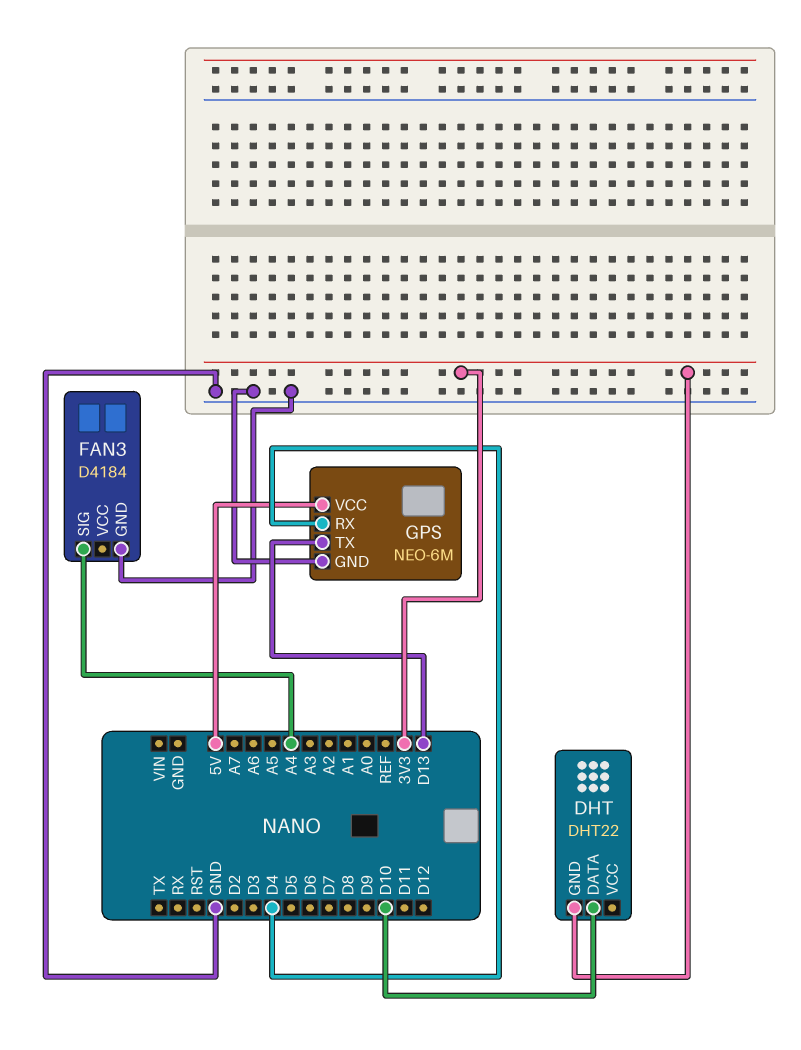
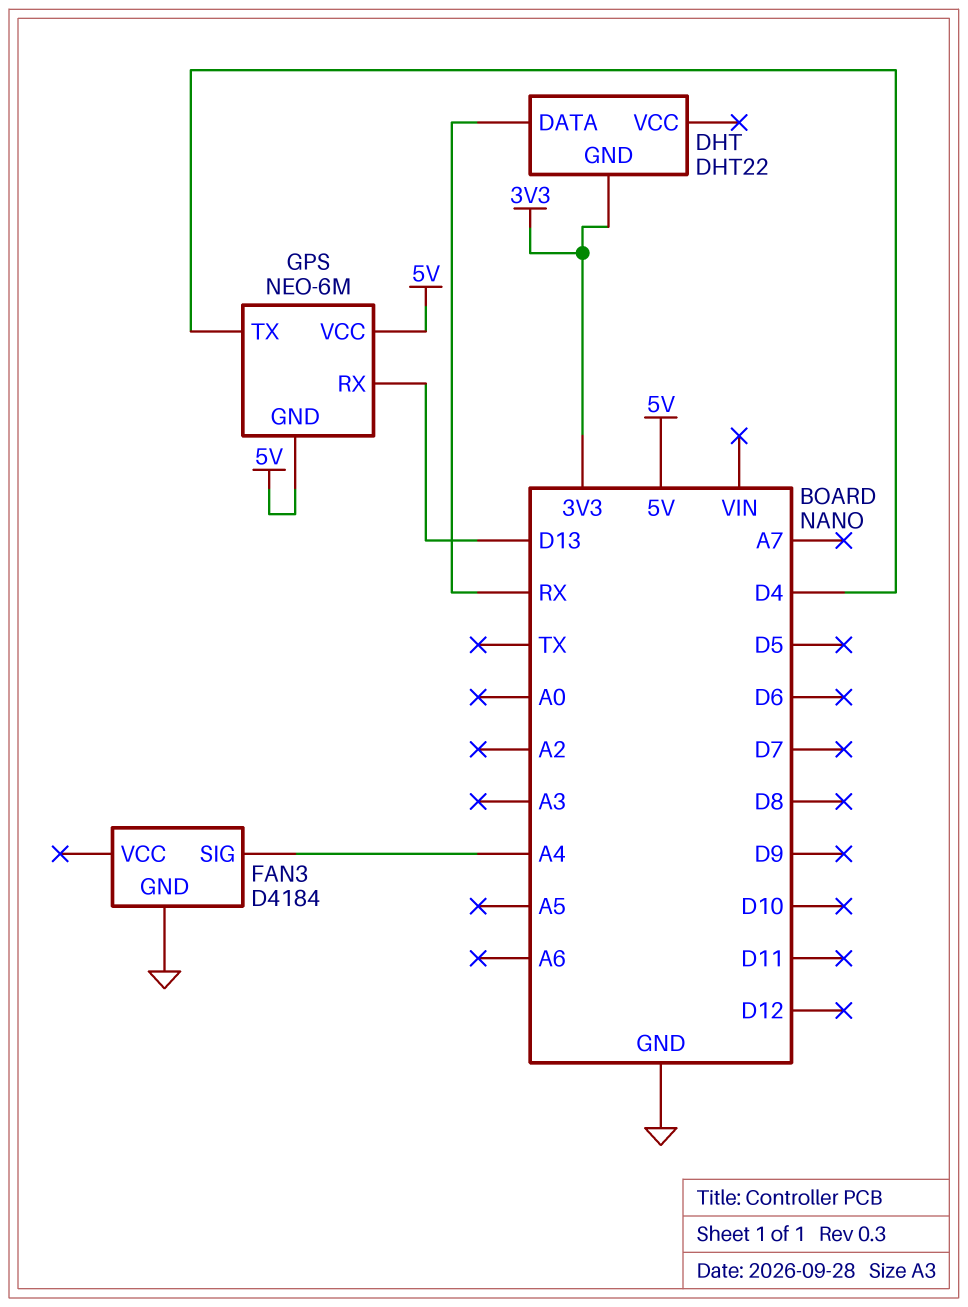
DHT pin DATA: D10 -> RX
GPS pin GND: GND -> 5V
GPS pin RX: D4 -> D13
GPS pin TX: D13 -> D4

